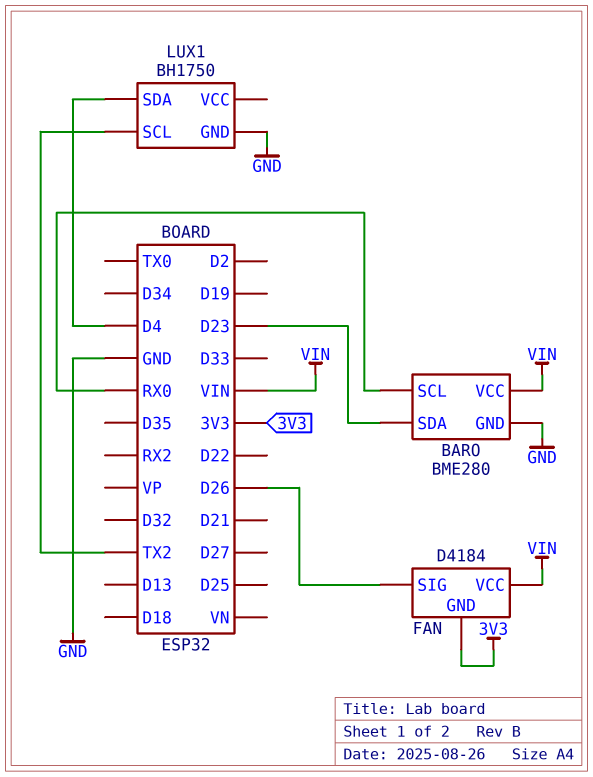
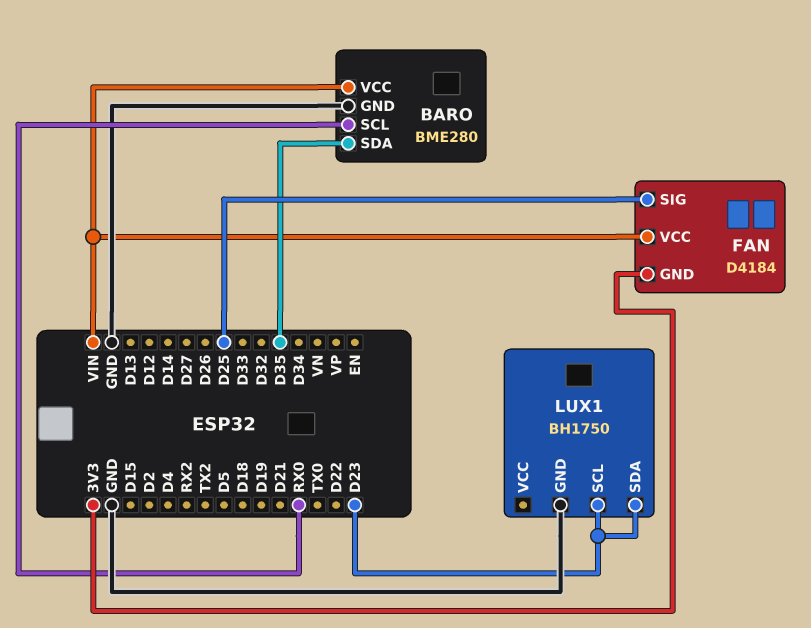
BARO pin SDA: D23 -> D35
FAN pin SIG: D26 -> D25
LUX1 pin SCL: TX2 -> D23
LUX1 pin SDA: D4 -> D23

